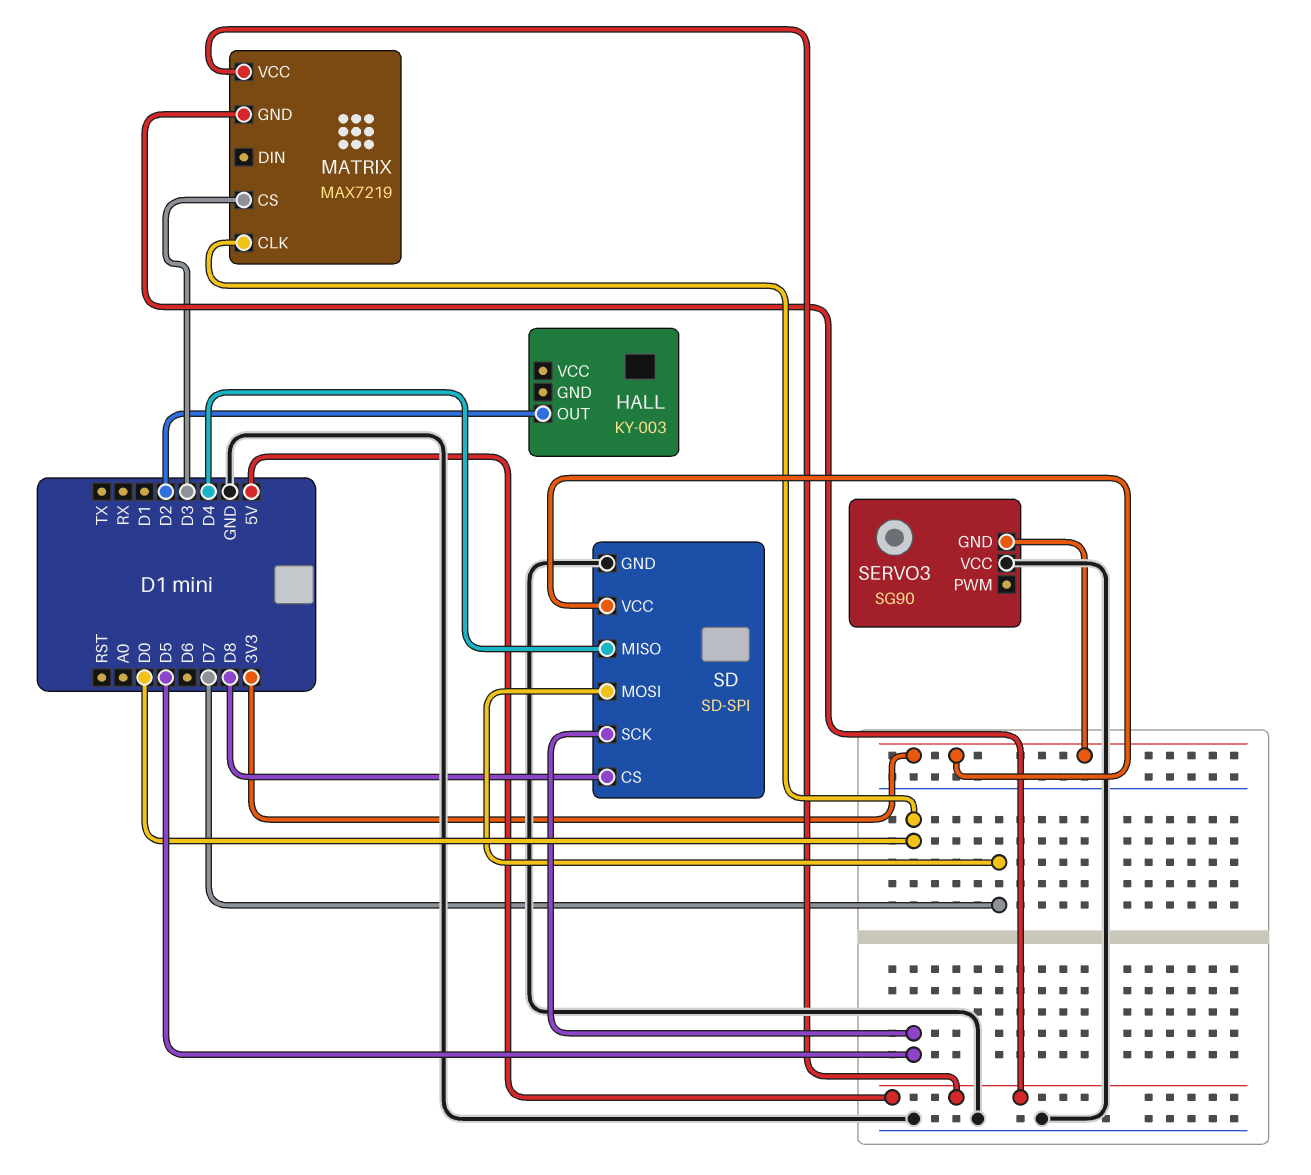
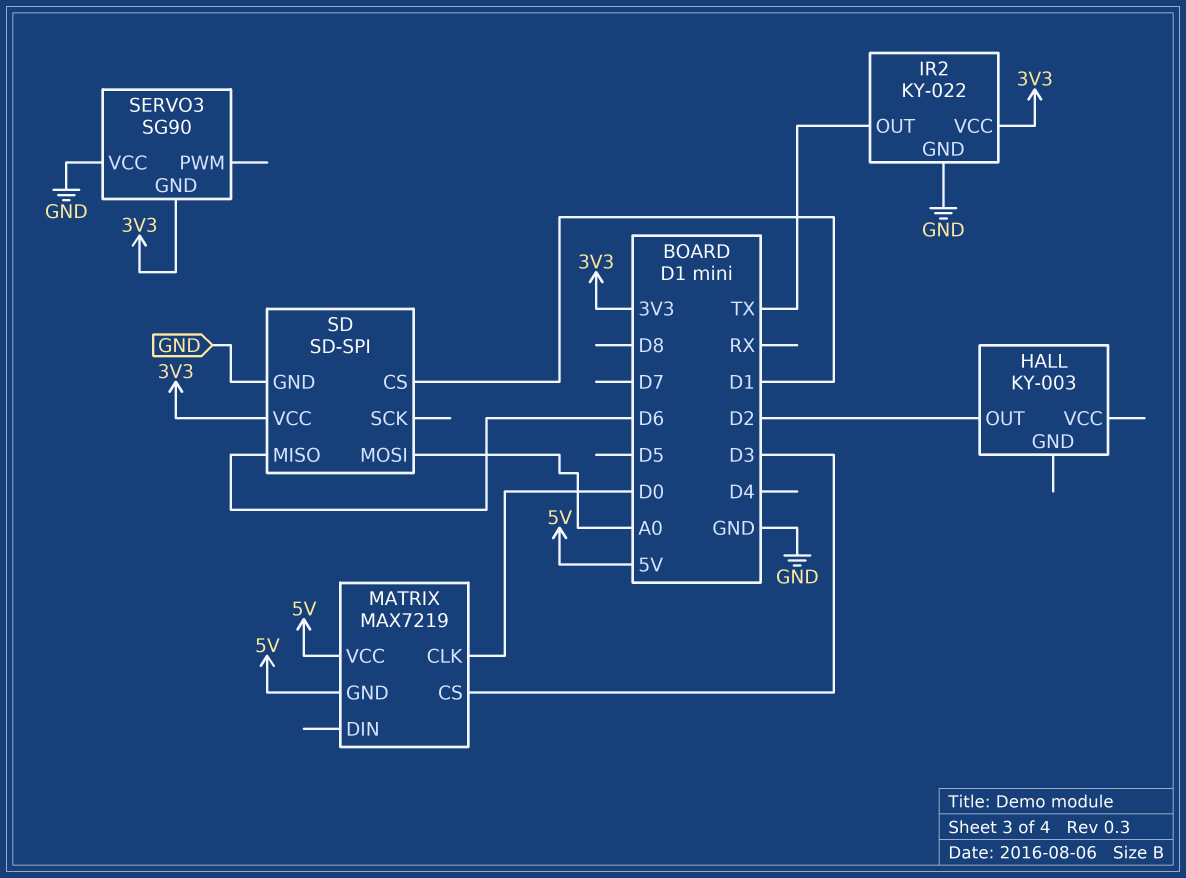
IR2: none -> KY-022
IR2 pin GND: none -> GND
IR2 pin OUT: none -> TX
IR2 pin VCC: none -> 3V3
SD pin CS: D8 -> D1
SD pin MISO: D4 -> D6
SD pin MOSI: D7 -> A0
SD pin SCK: D5 -> none

